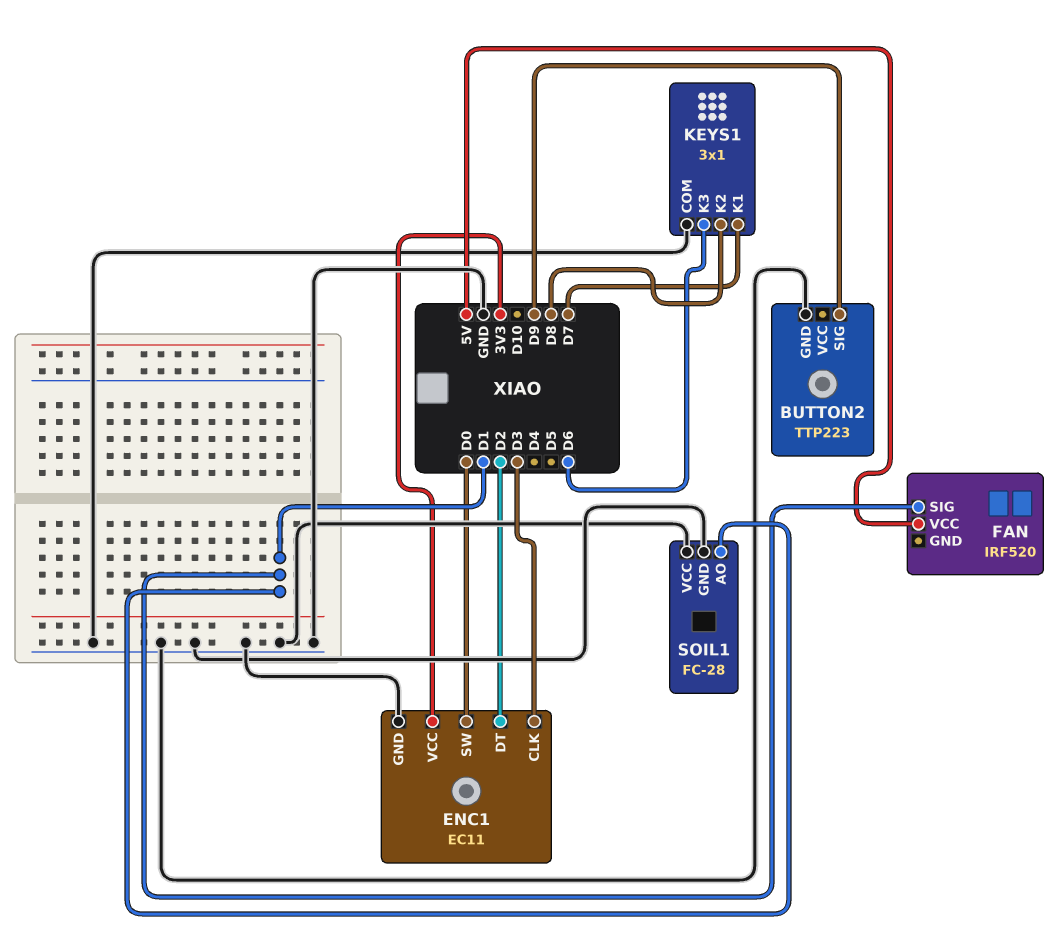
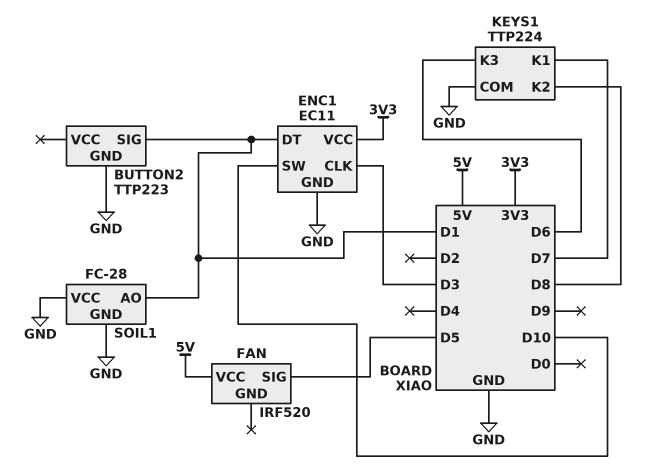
BUTTON2 pin SIG: D9 -> D1
ENC1 pin DT: D2 -> D1
ENC1 pin SW: D0 -> D10
FAN pin SIG: D1 -> D5
KEYS1: 3x1 -> TTP224

